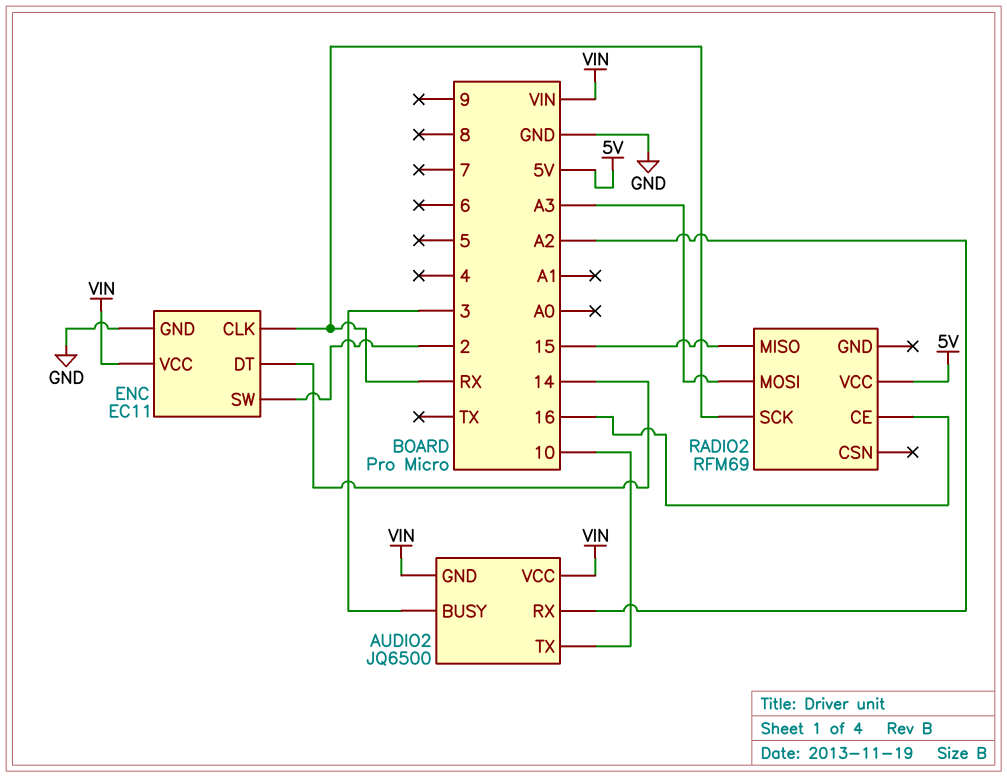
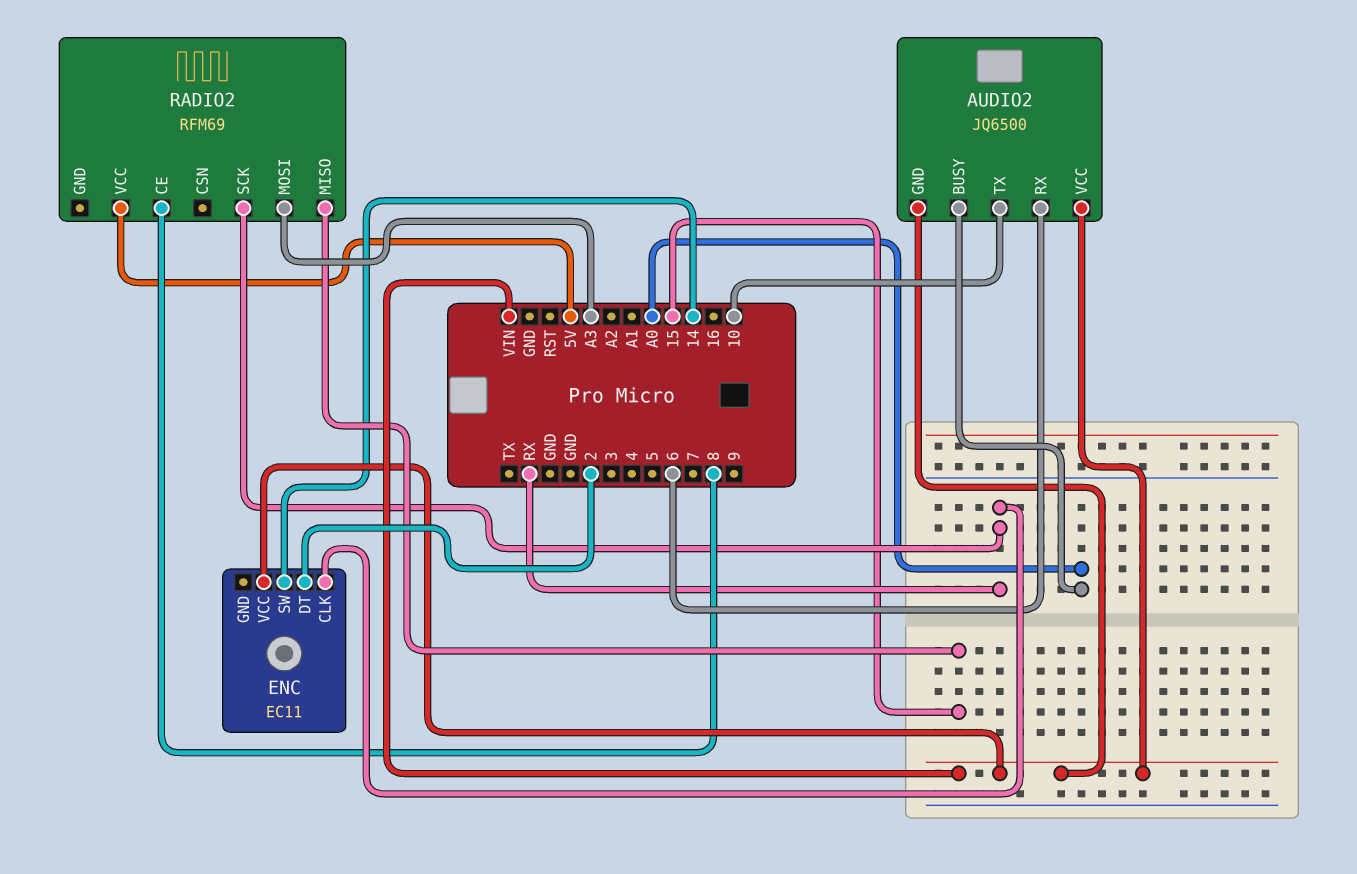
AUDIO2 pin BUSY: 3 -> A0
AUDIO2 pin RX: A2 -> 6
ENC pin DT: 14 -> 2
ENC pin GND: GND -> none
ENC pin SW: 2 -> 14
RADIO2 pin CE: 16 -> 8

